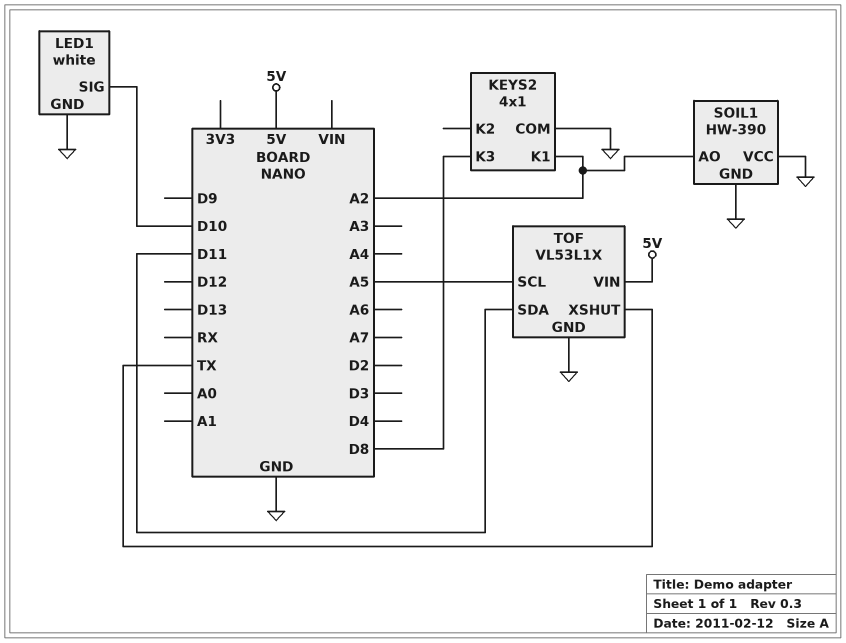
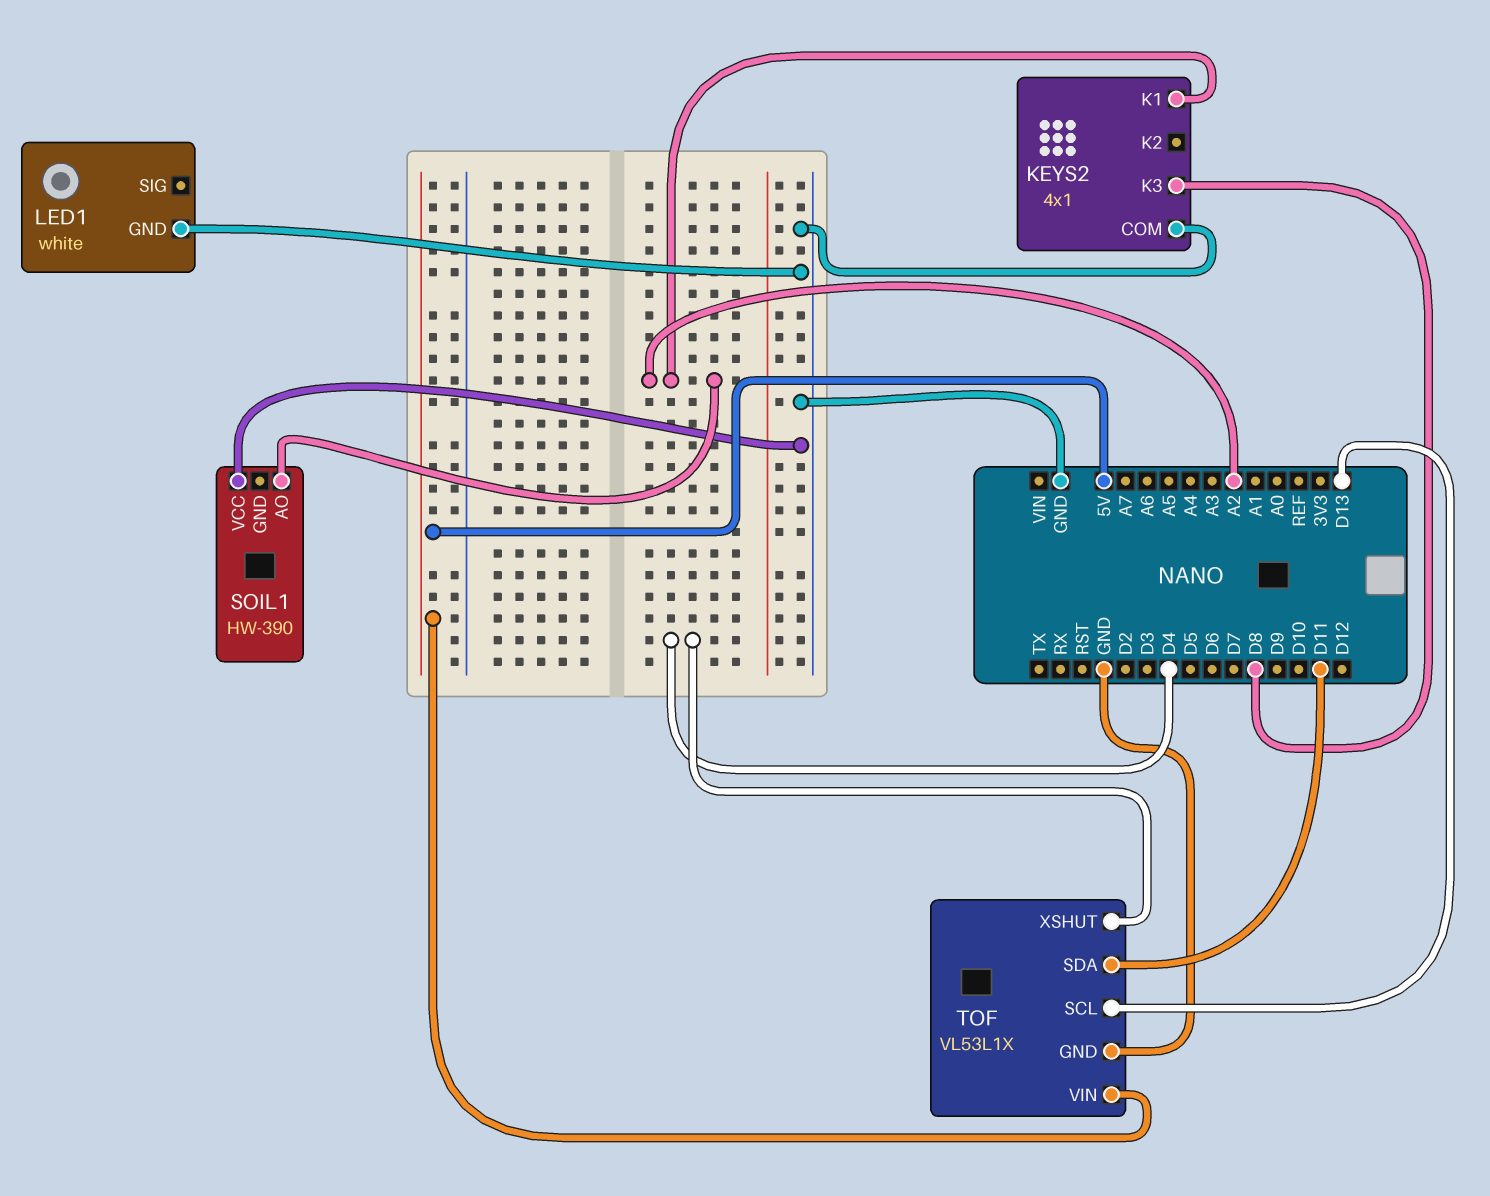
LED1 pin SIG: D10 -> none
SOIL1 pin GND: GND -> none
TOF pin SCL: A5 -> D13
TOF pin XSHUT: TX -> D4

